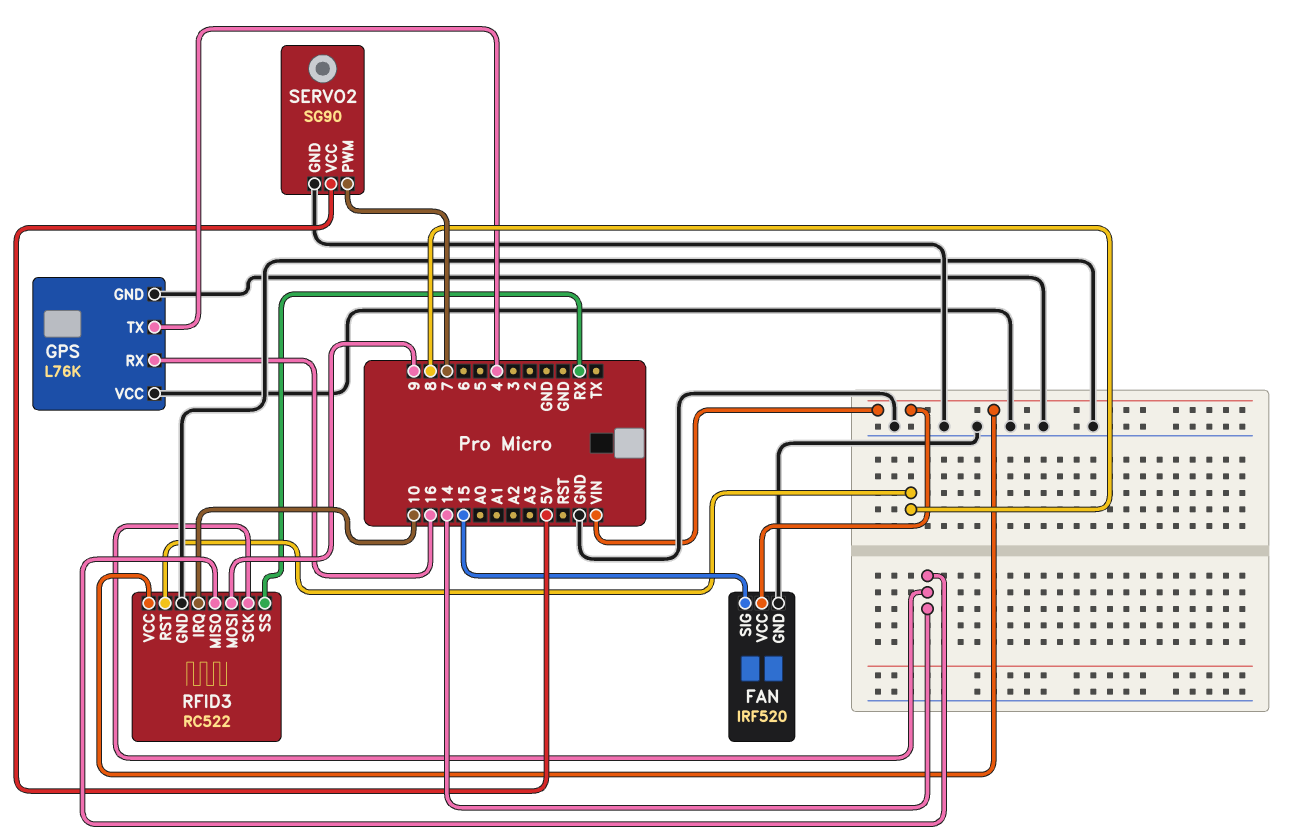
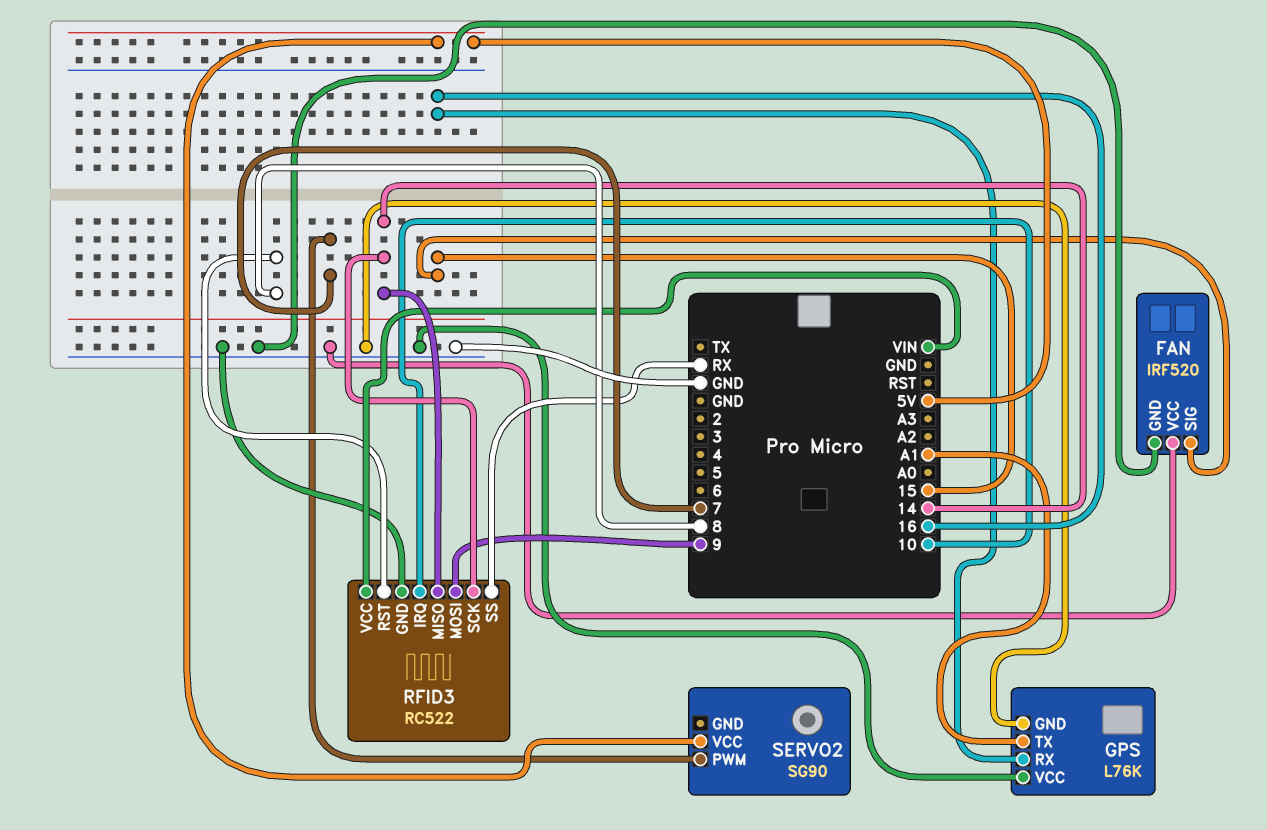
FAN pin VCC: VIN -> GND
GPS pin TX: 4 -> A1
SERVO2 pin GND: GND -> none

